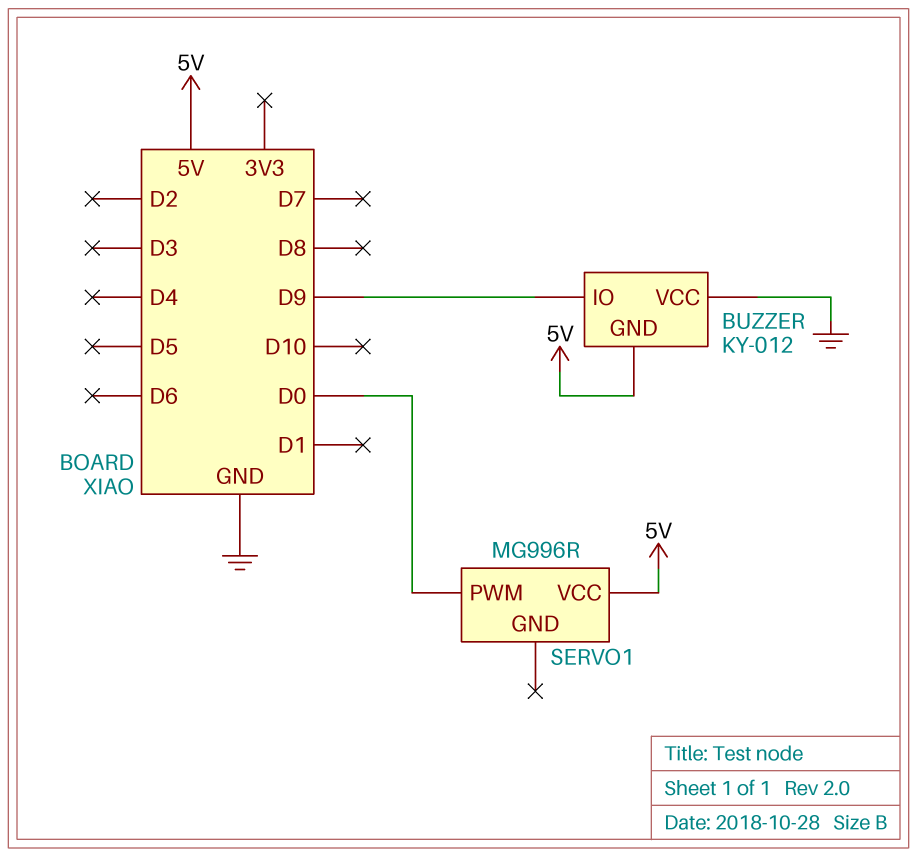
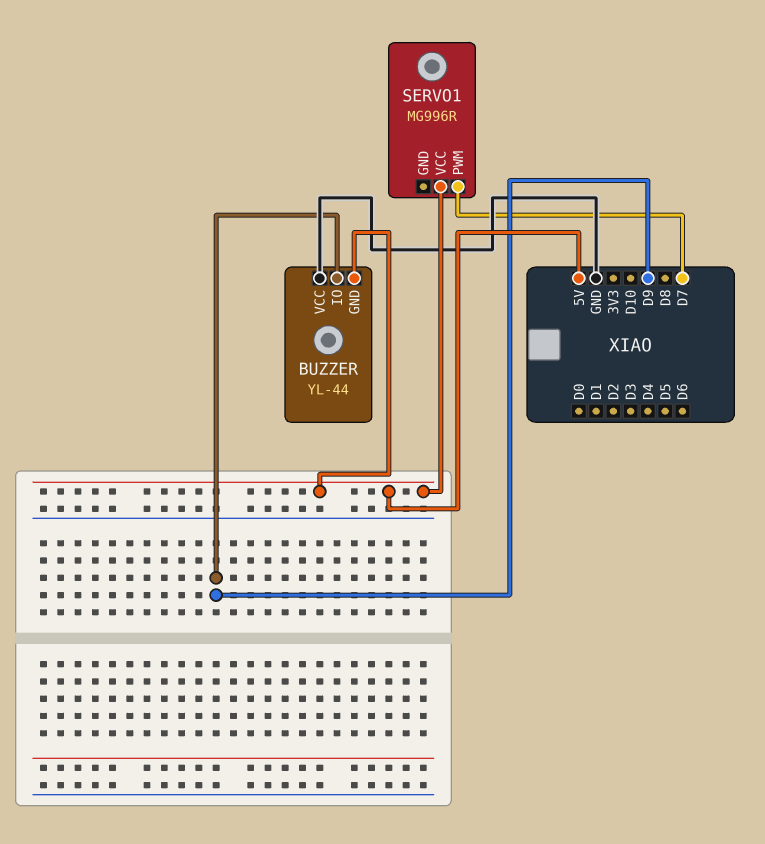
BUZZER: KY-012 -> YL-44
SERVO1 pin PWM: D0 -> D7

